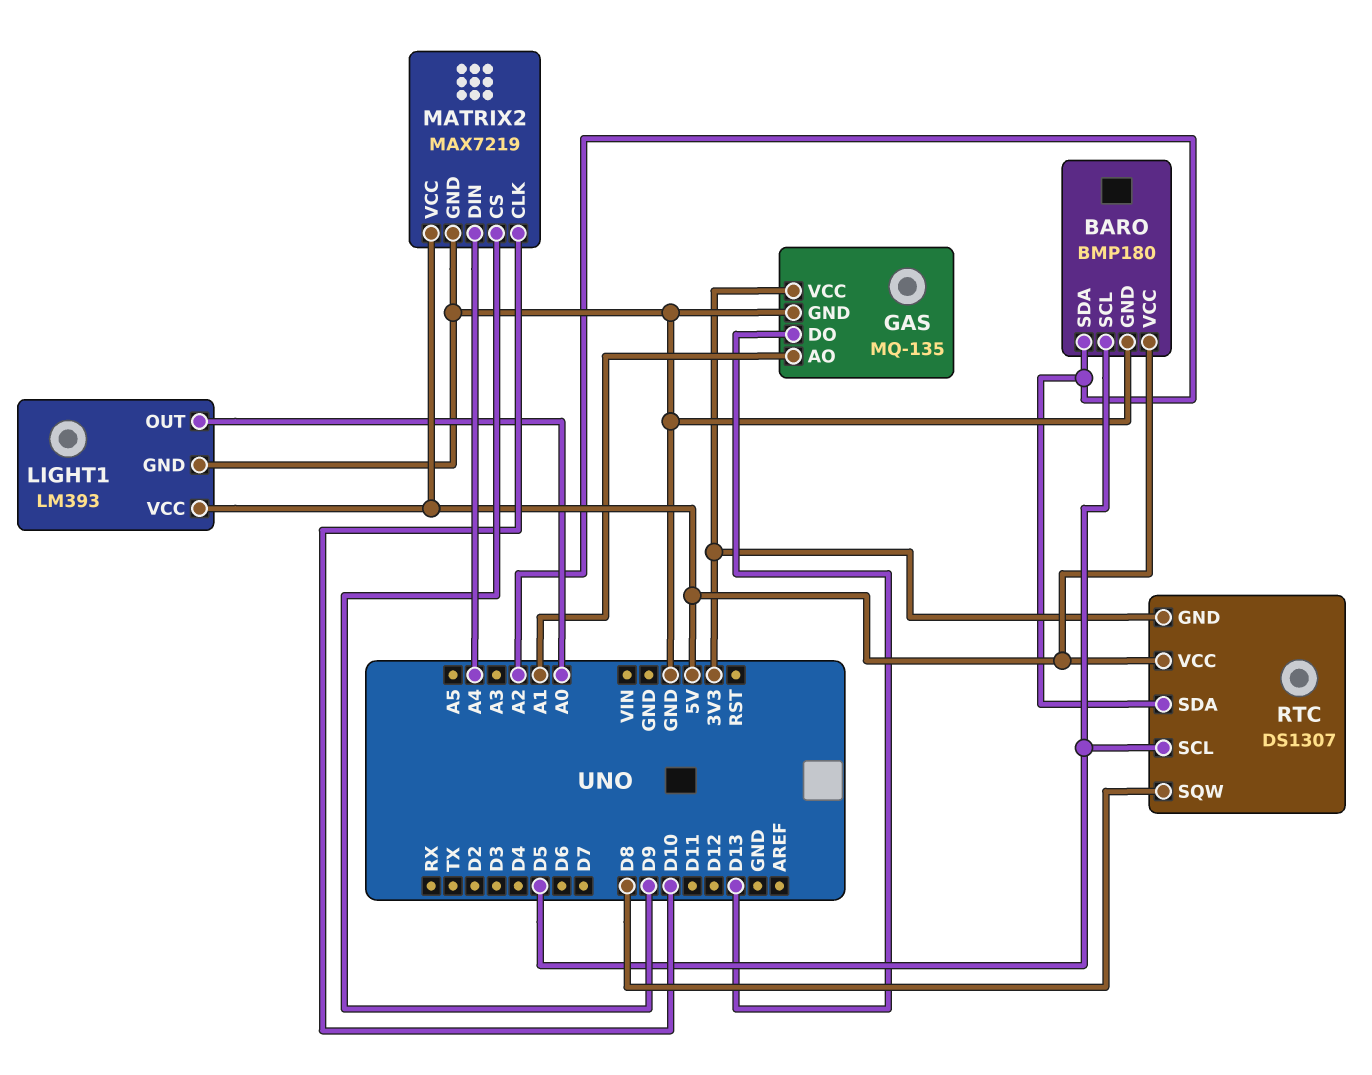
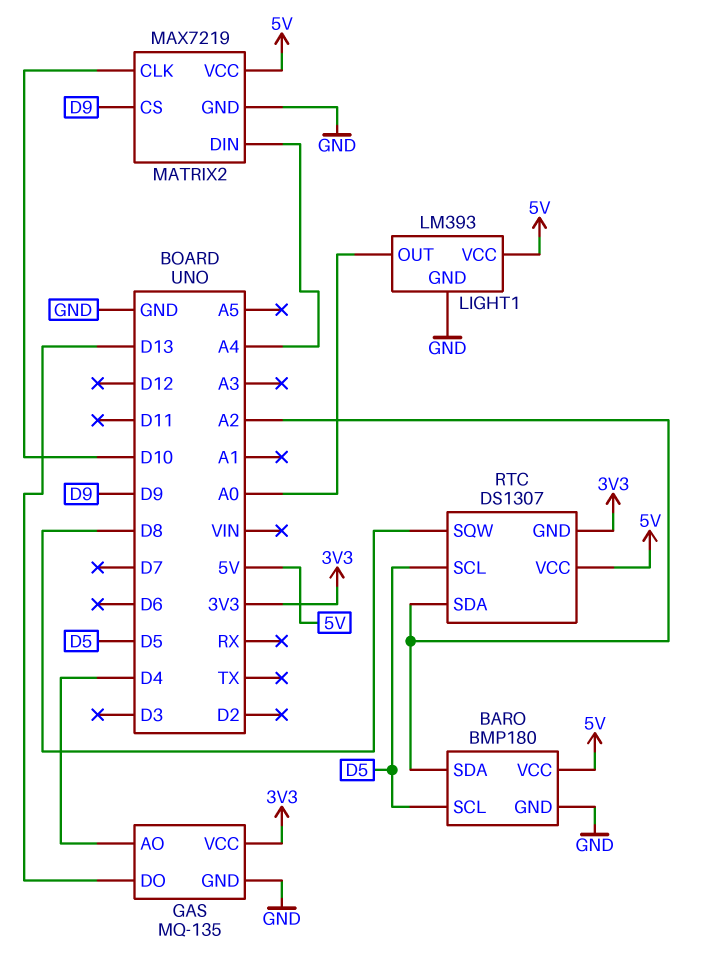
GAS pin AO: A1 -> D4

